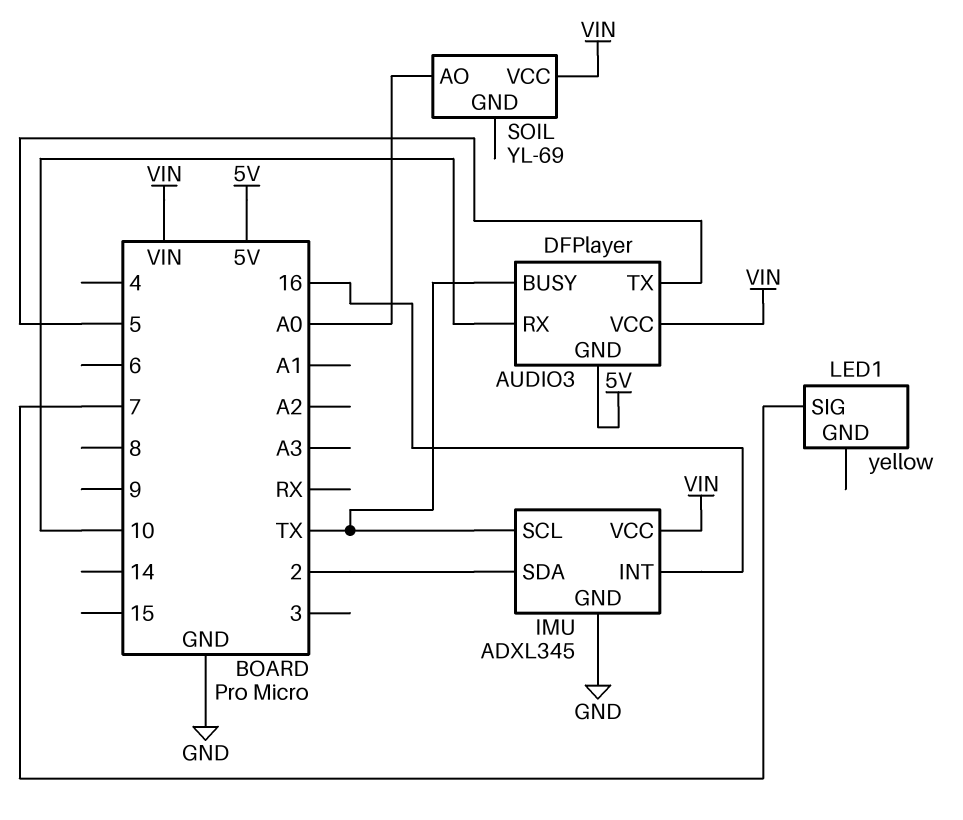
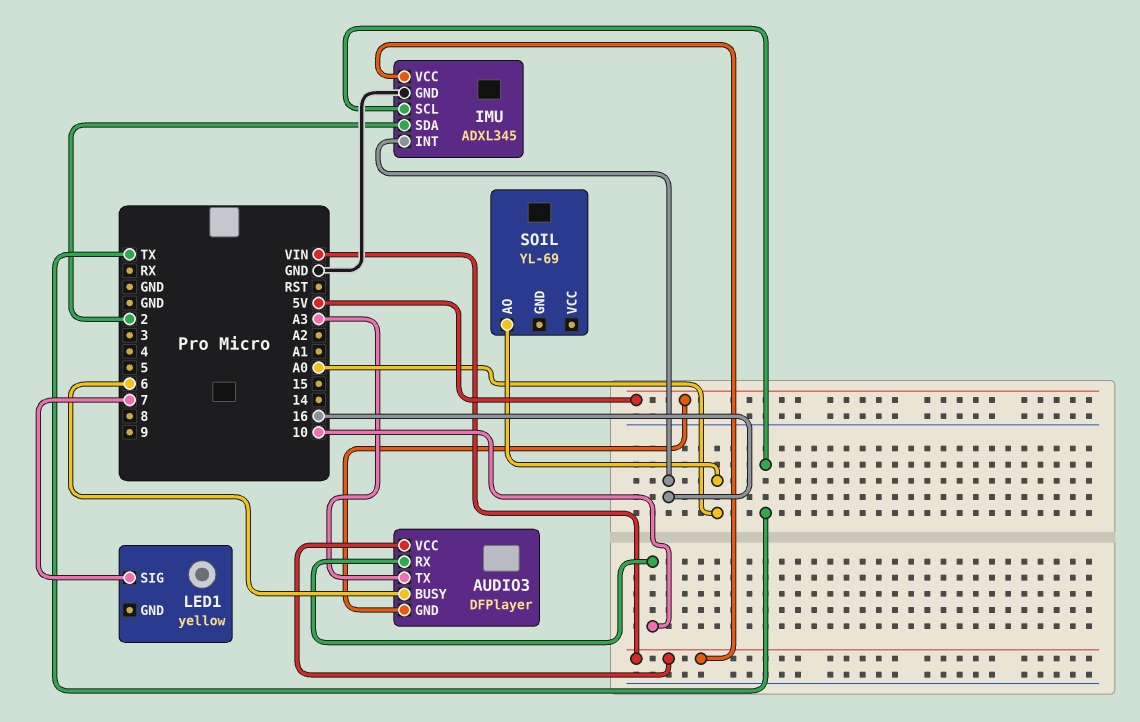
AUDIO3 pin BUSY: TX -> 6
AUDIO3 pin TX: 5 -> A3
SOIL pin VCC: VIN -> none

